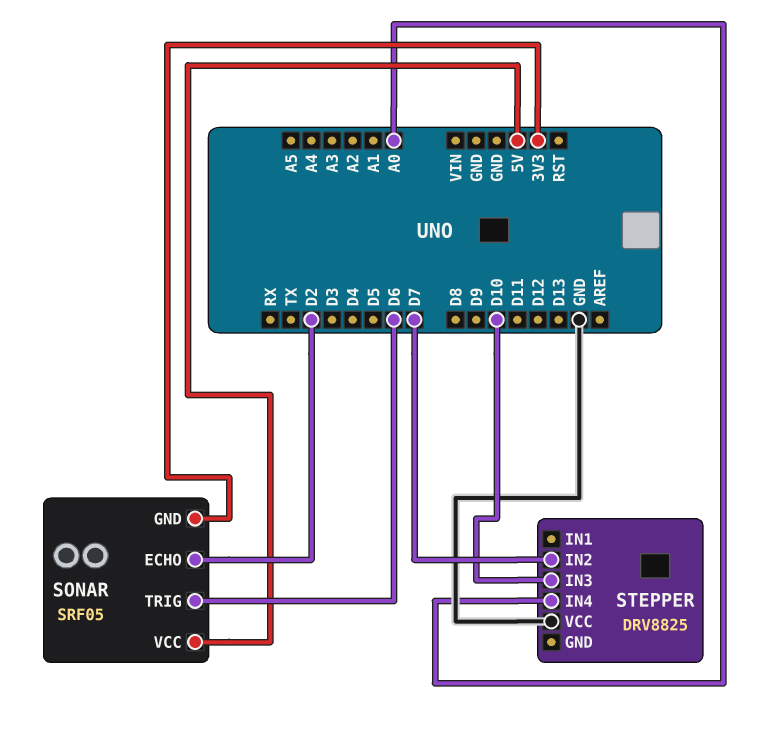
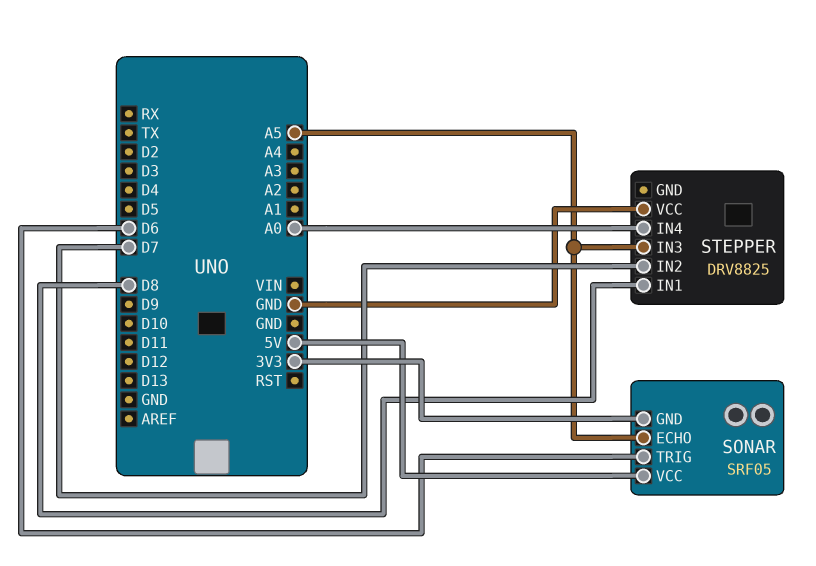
SONAR pin ECHO: D2 -> A5
STEPPER pin IN1: none -> D8
STEPPER pin IN3: D10 -> A5

